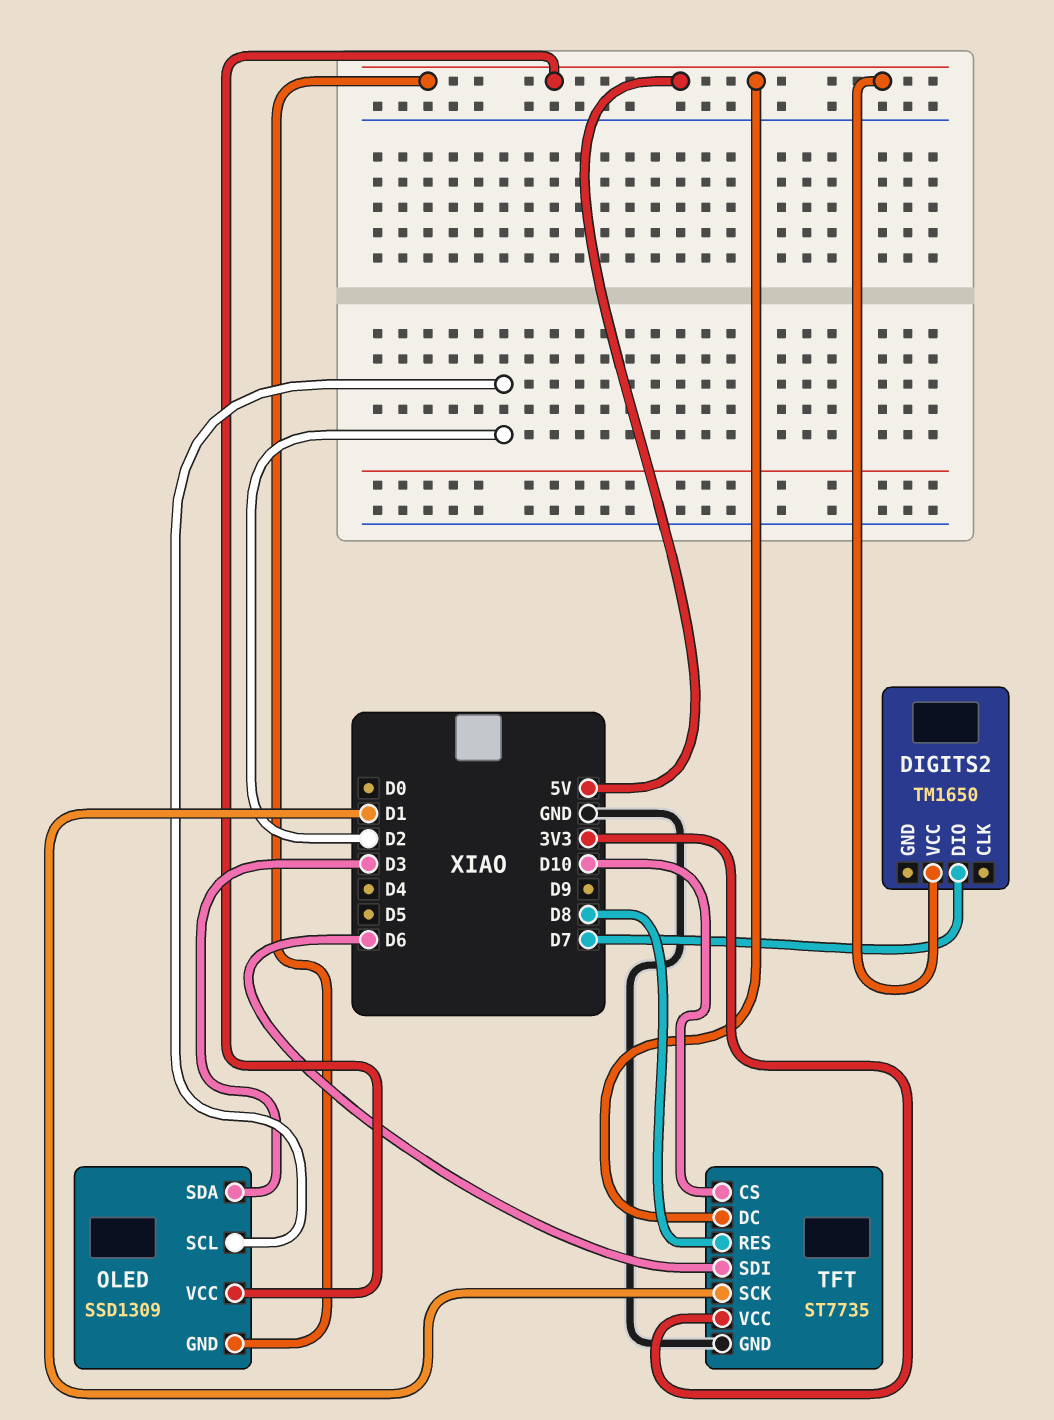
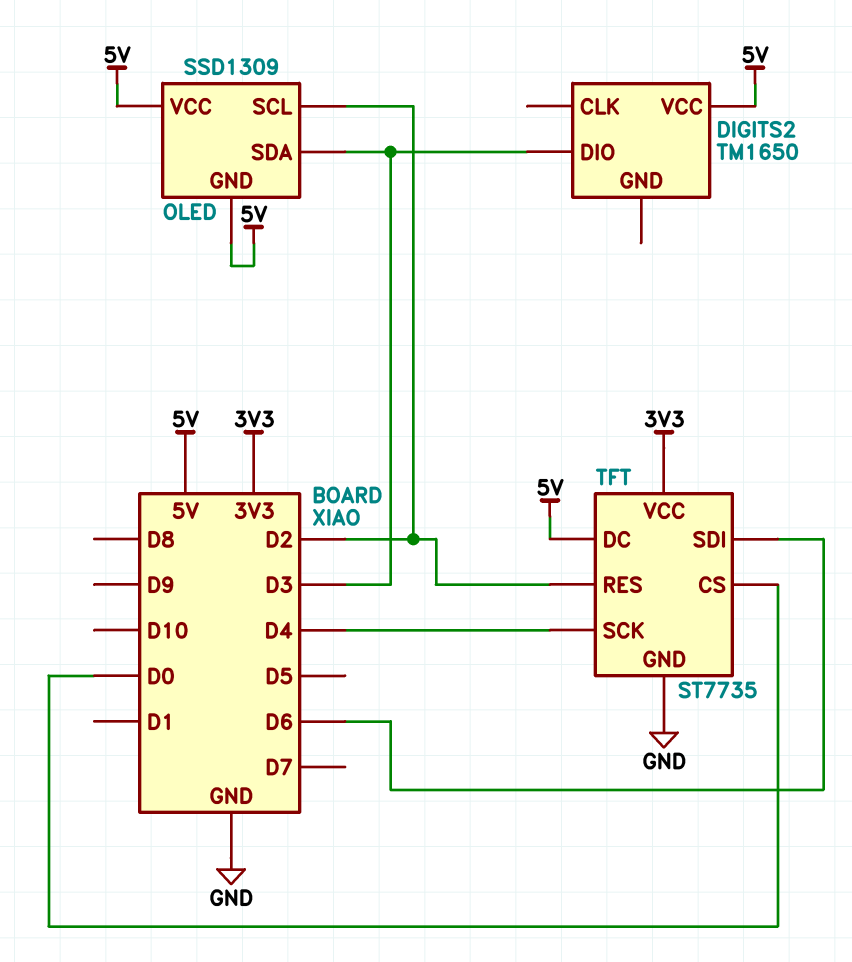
DIGITS2 pin DIO: D7 -> D3
TFT pin CS: D10 -> D0
TFT pin RES: D8 -> D2
TFT pin SCK: D1 -> D4

